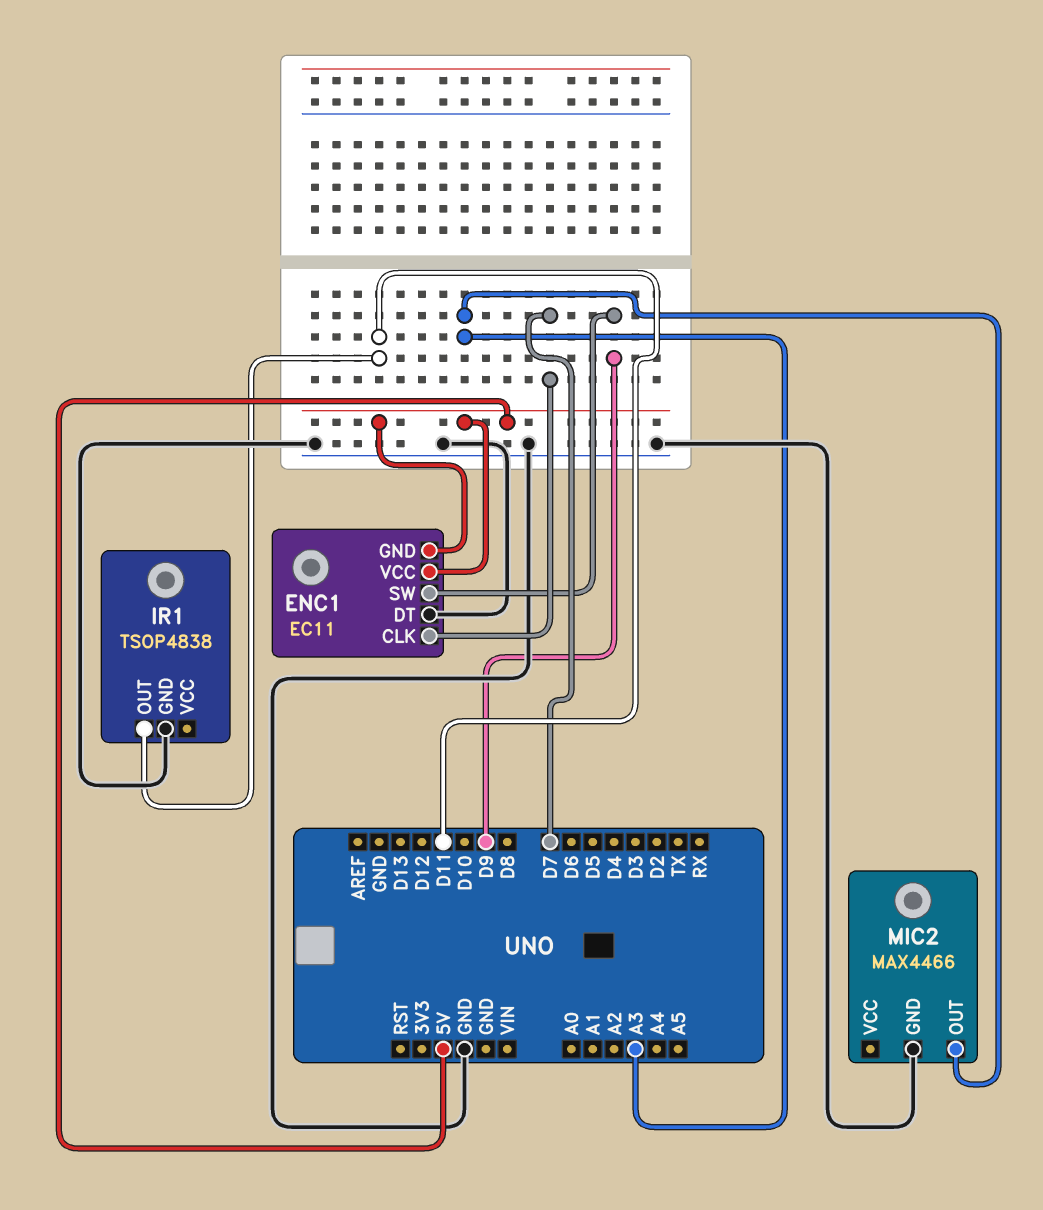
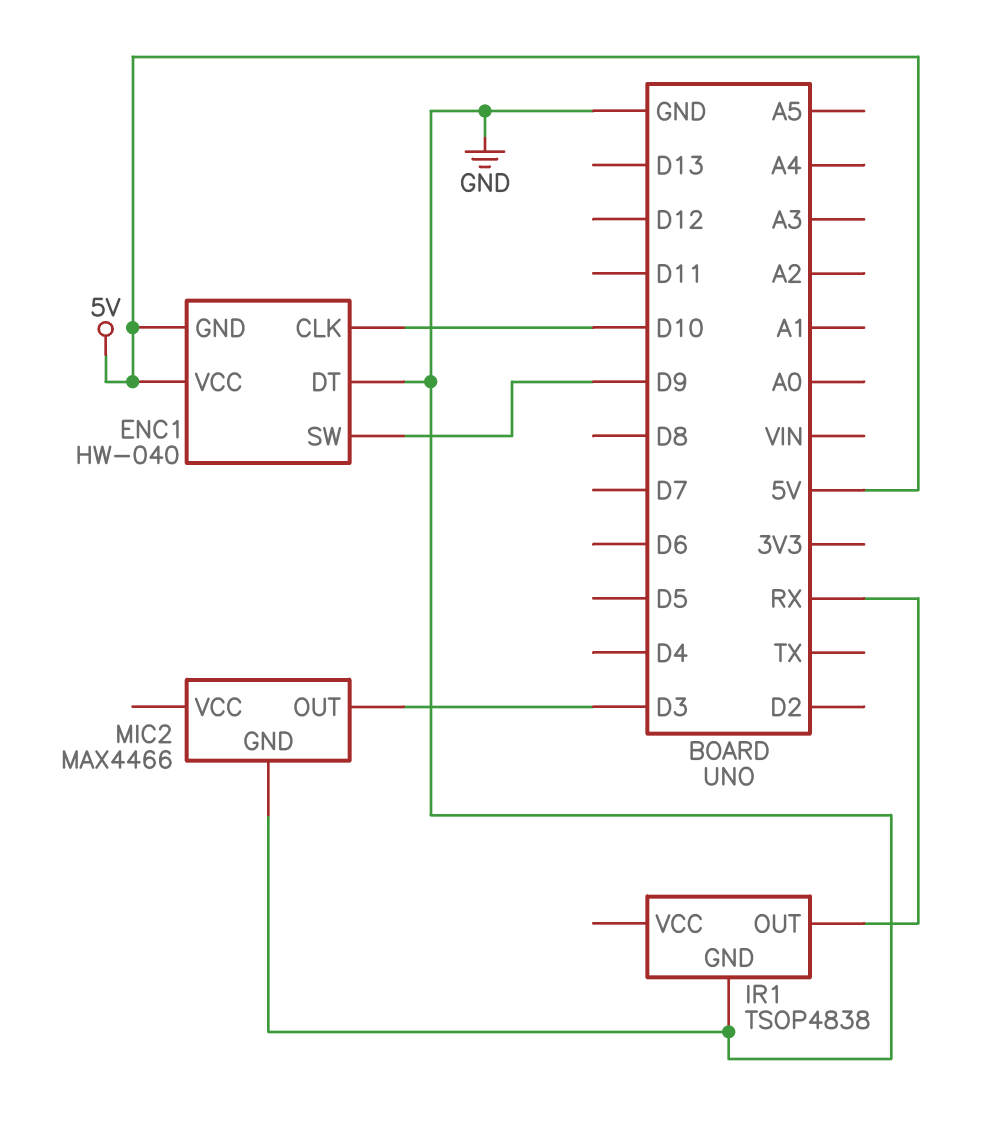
ENC1: EC11 -> HW-040
ENC1 pin CLK: D7 -> D10
IR1 pin OUT: D11 -> RX
MIC2 pin OUT: A3 -> D3

